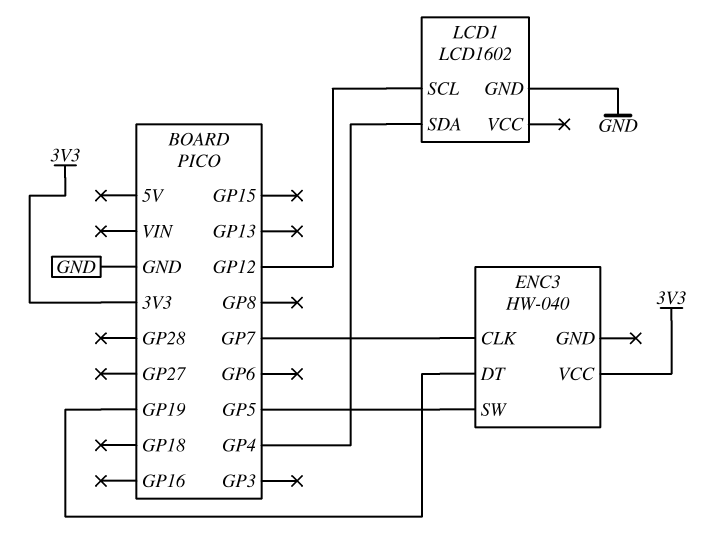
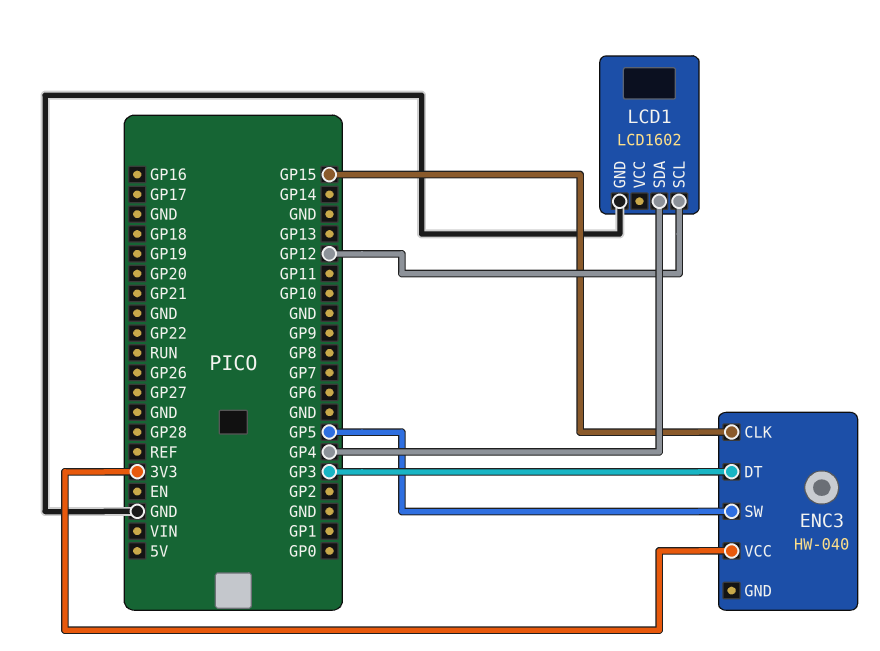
ENC3 pin CLK: GP7 -> GP15
ENC3 pin DT: GP19 -> GP3

